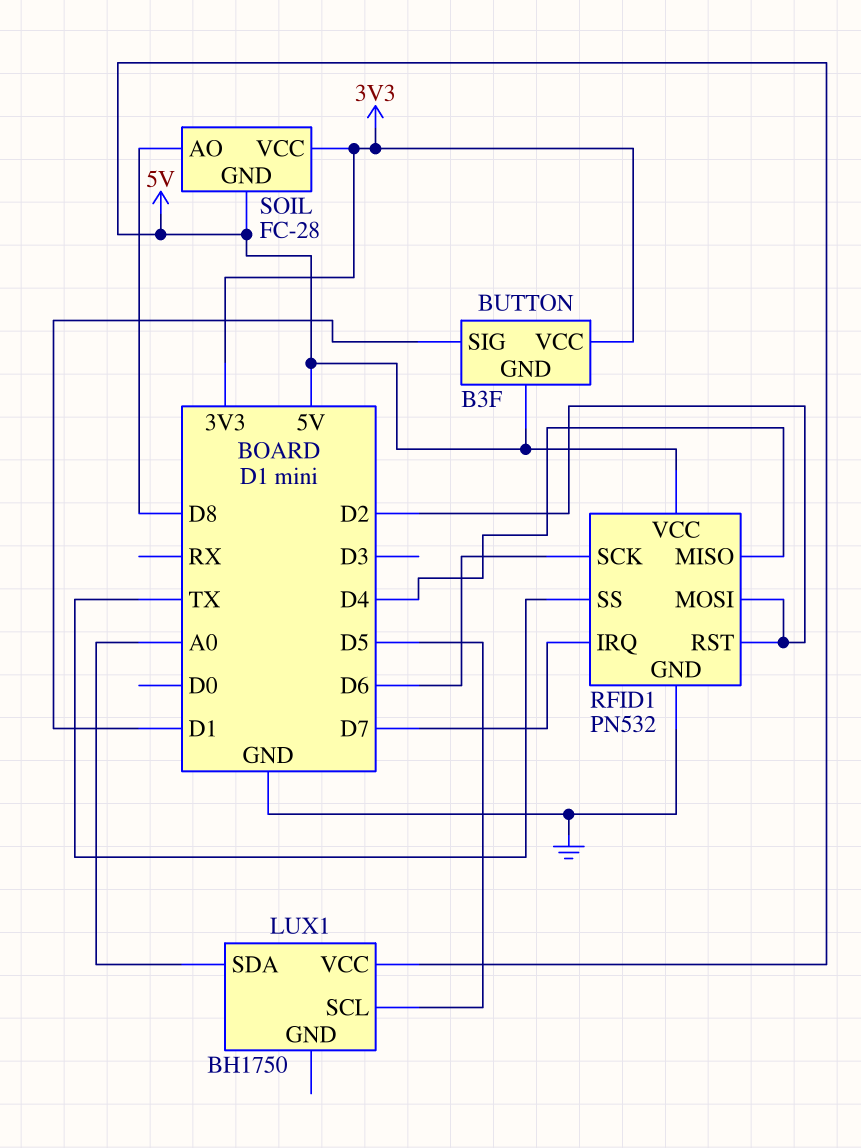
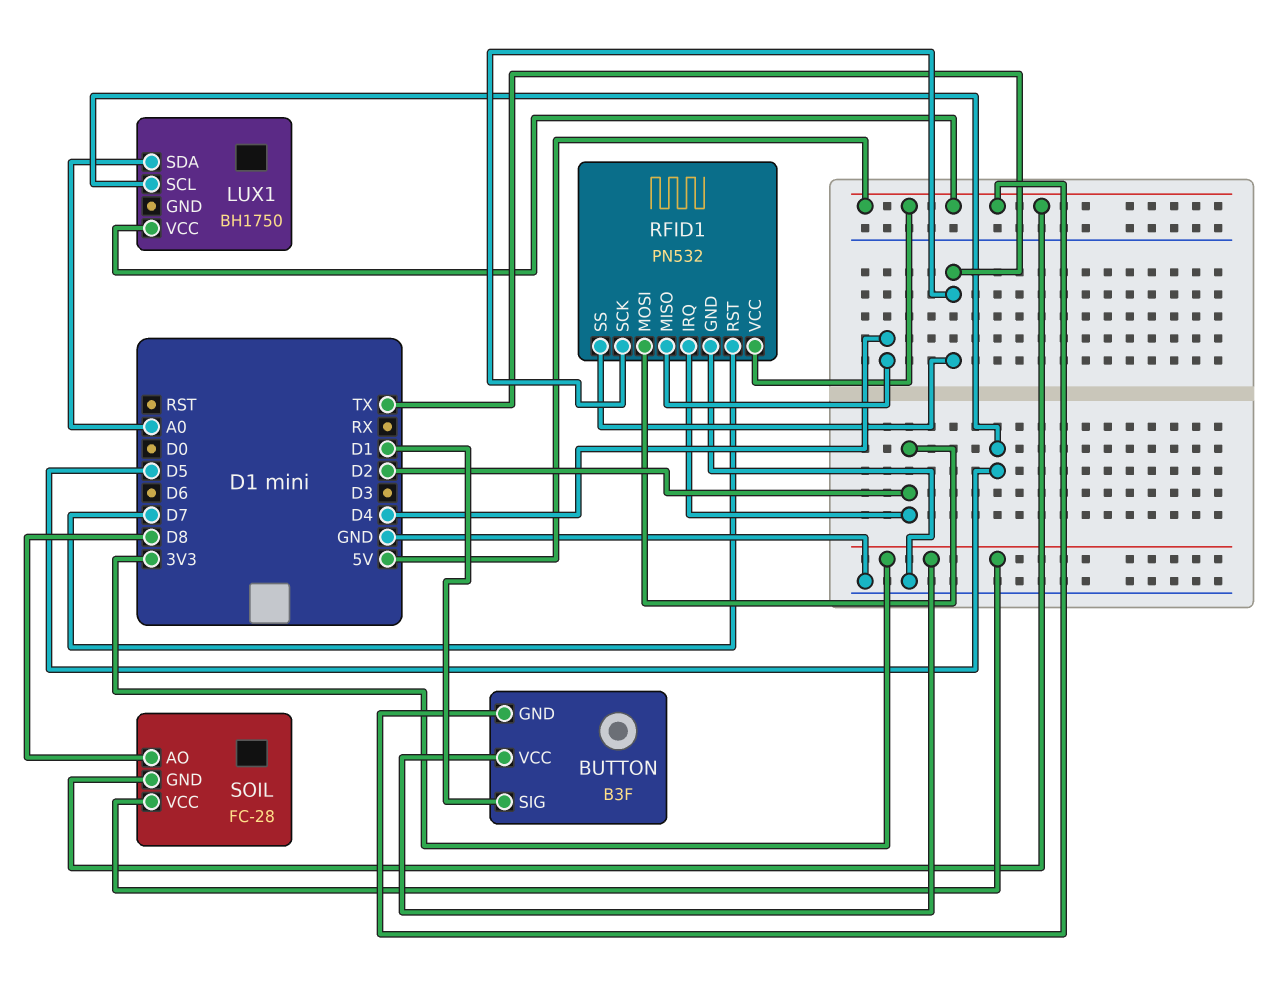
RFID1 pin IRQ: D7 -> D2
RFID1 pin RST: D2 -> D7
RFID1 pin SCK: D6 -> TX

